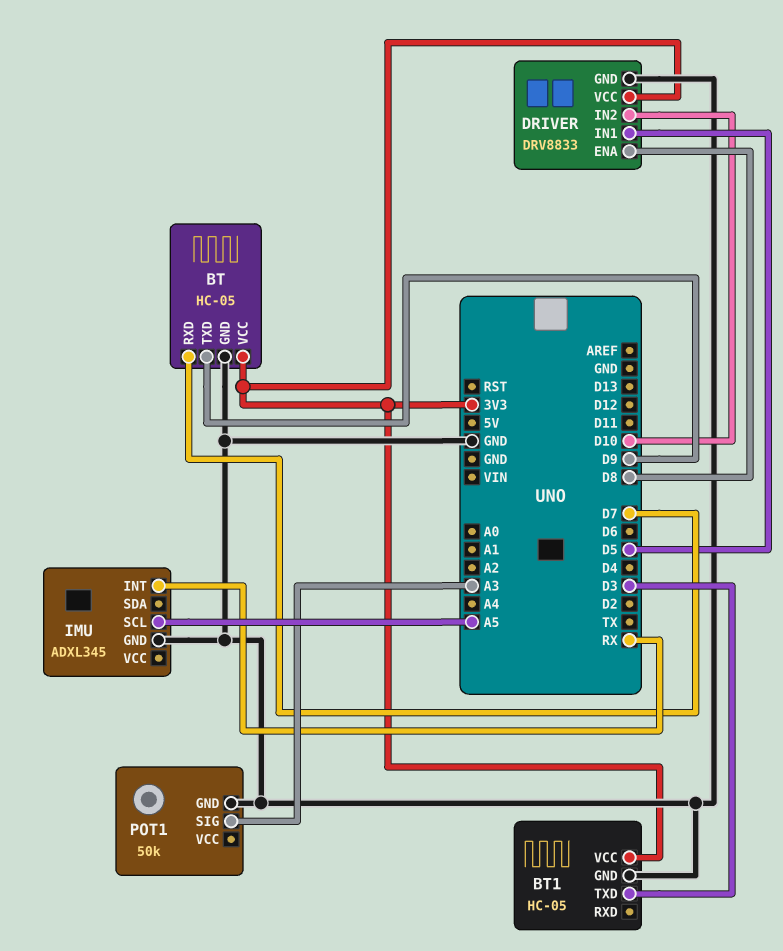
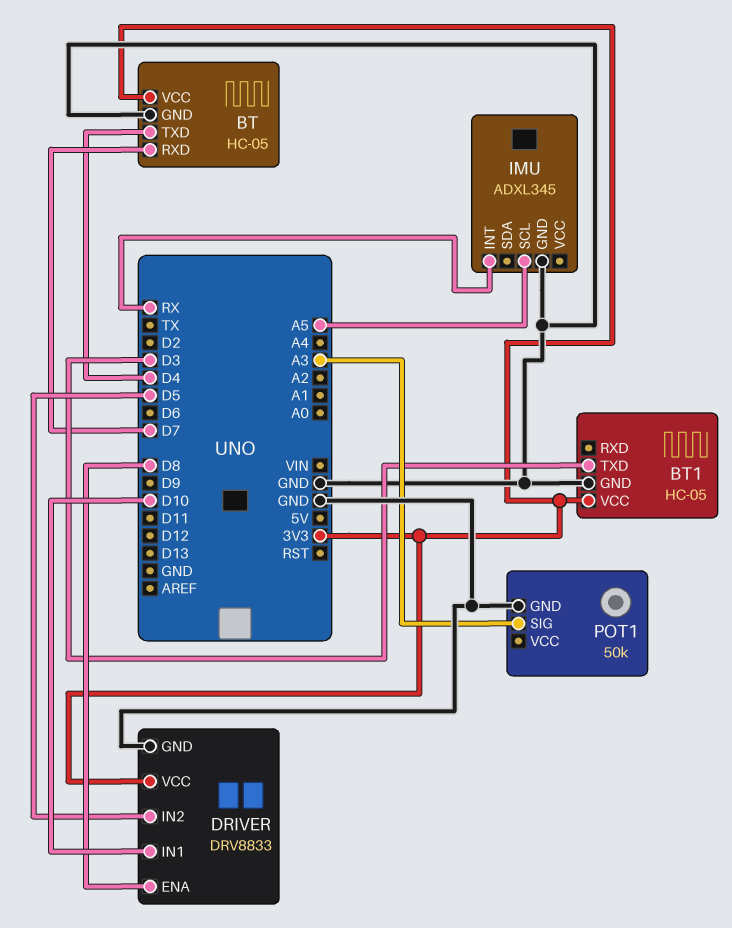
BT pin TXD: D9 -> D4
DRIVER pin IN1: D5 -> D10
DRIVER pin IN2: D10 -> D5

